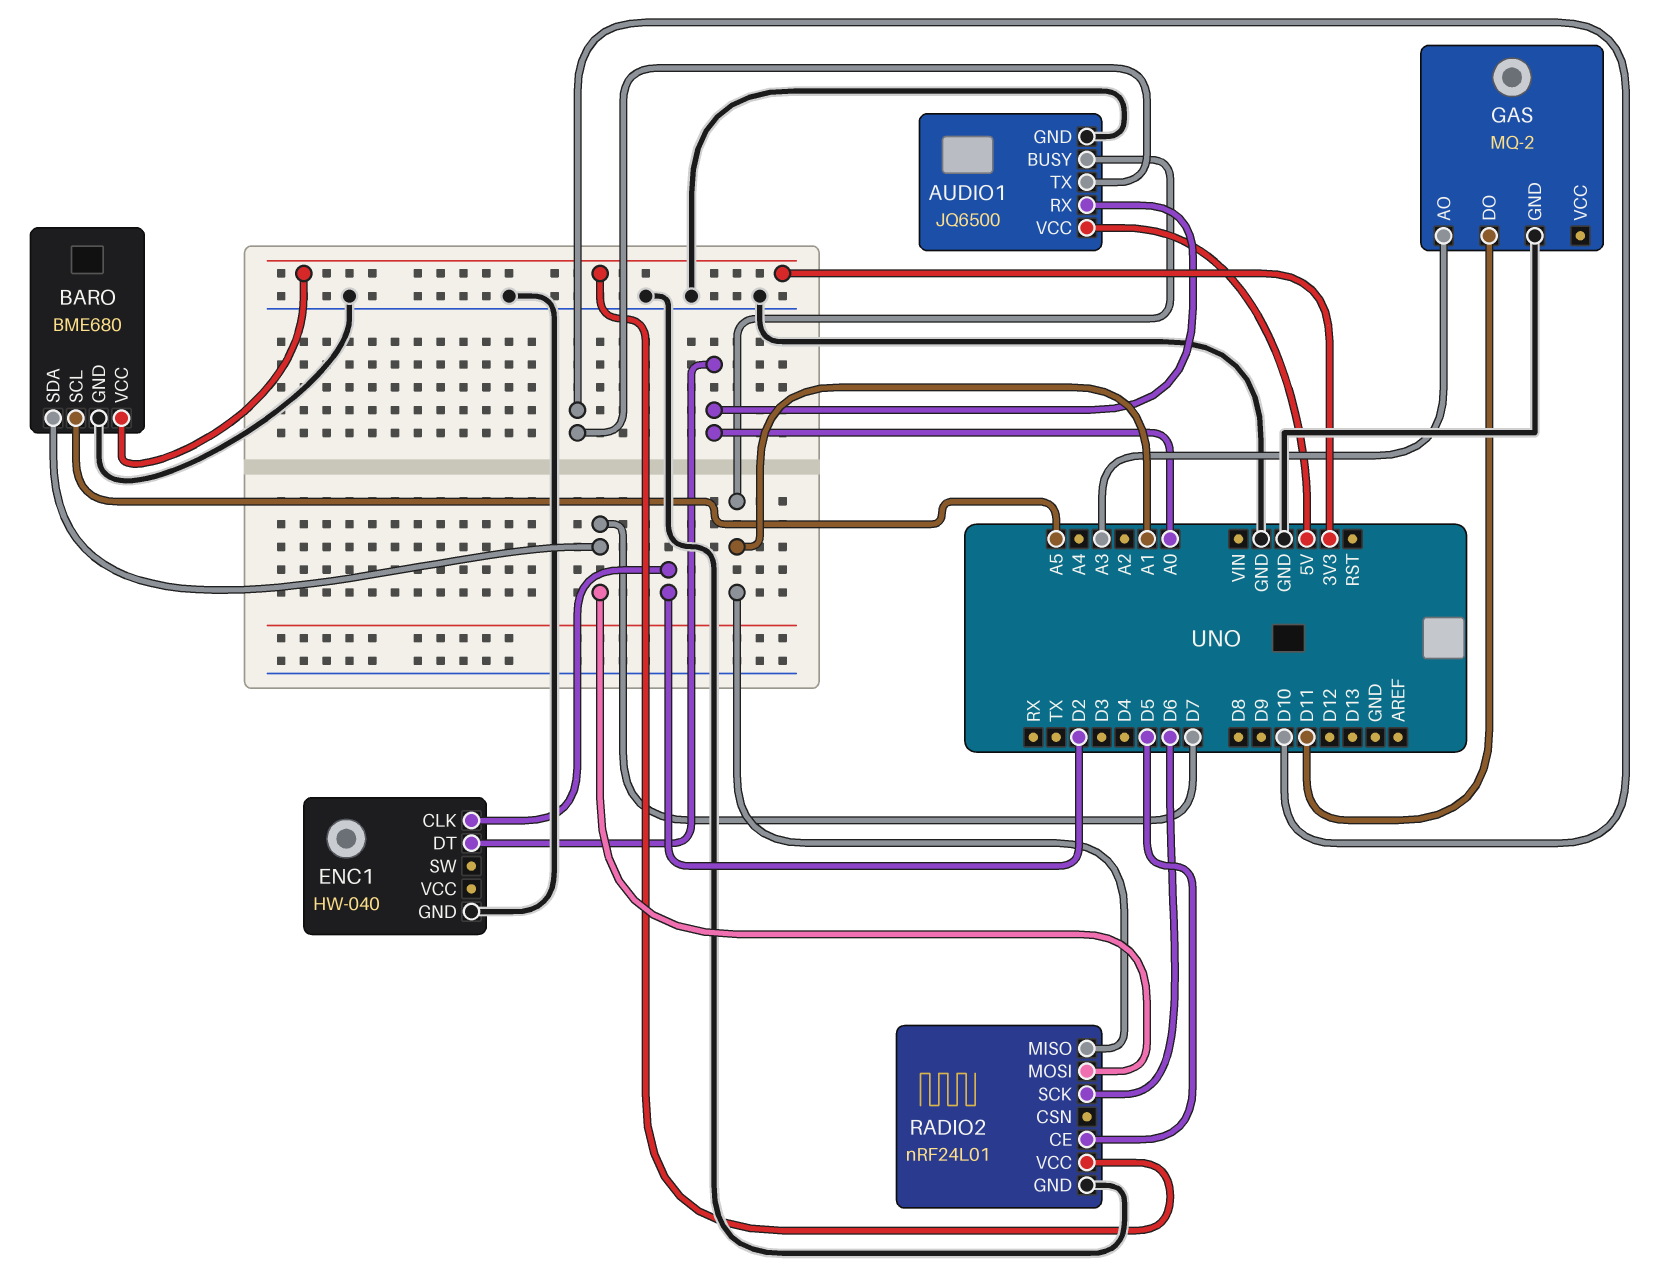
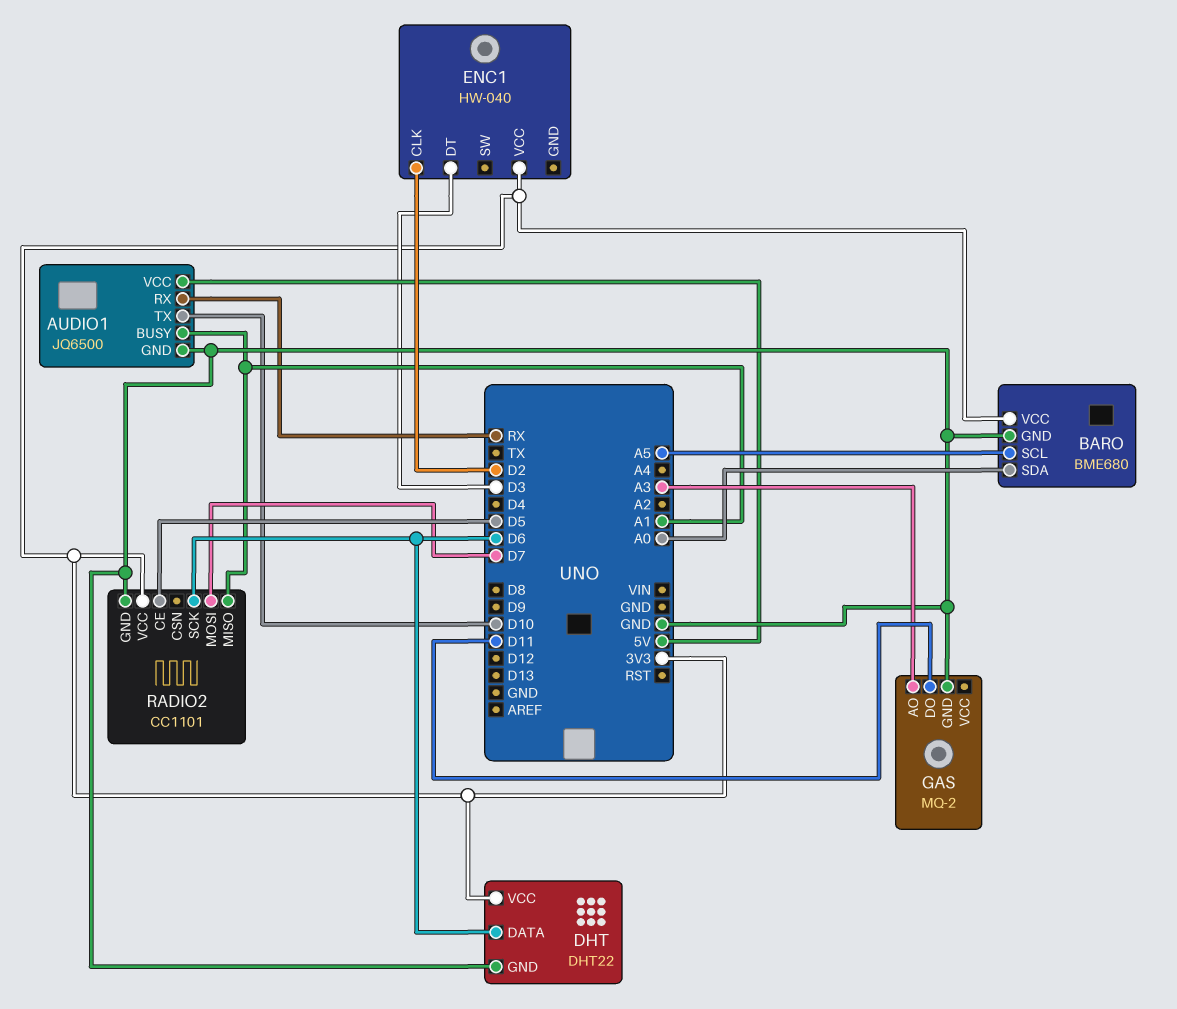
AUDIO1 pin RX: A0 -> RX
BARO pin SDA: D7 -> A0
DHT: none -> DHT22
DHT pin DATA: none -> D6
DHT pin GND: none -> GND
DHT pin VCC: none -> 3V3
ENC1 pin DT: A0 -> D3
ENC1 pin GND: GND -> none
ENC1 pin VCC: none -> 3V3
RADIO2: nRF24L01 -> CC1101

